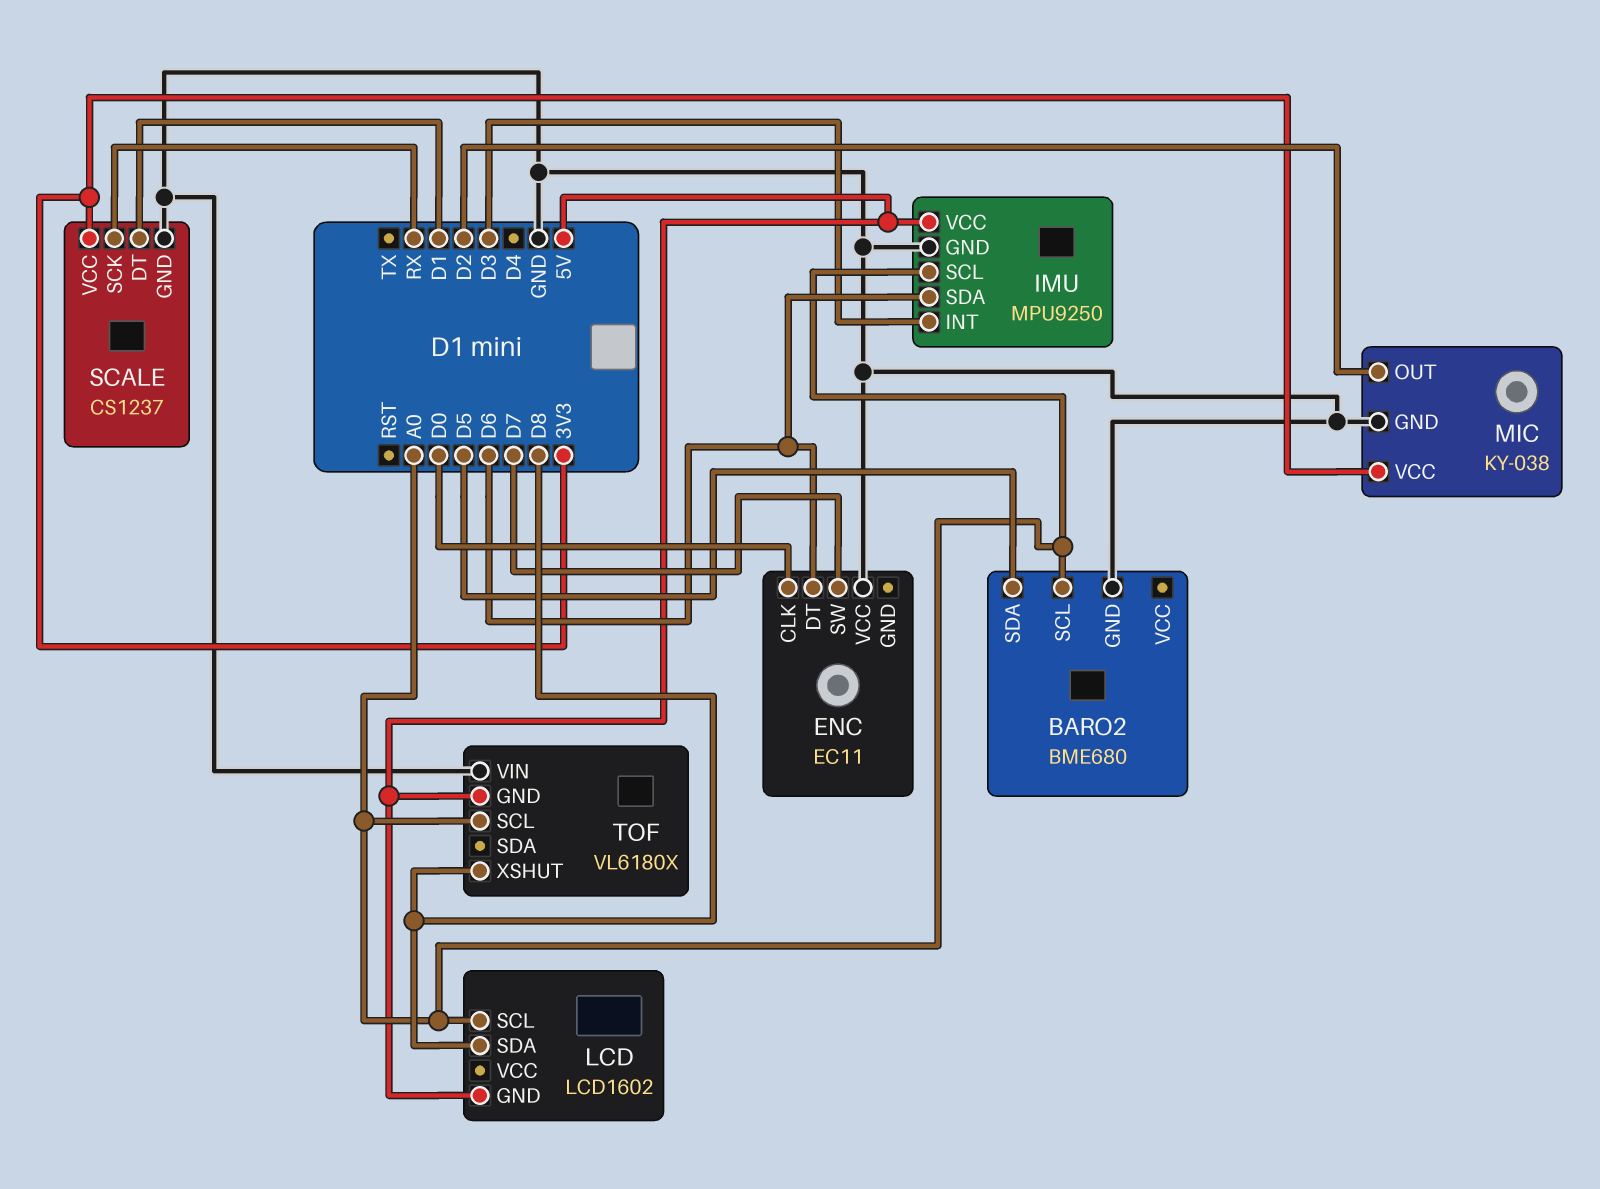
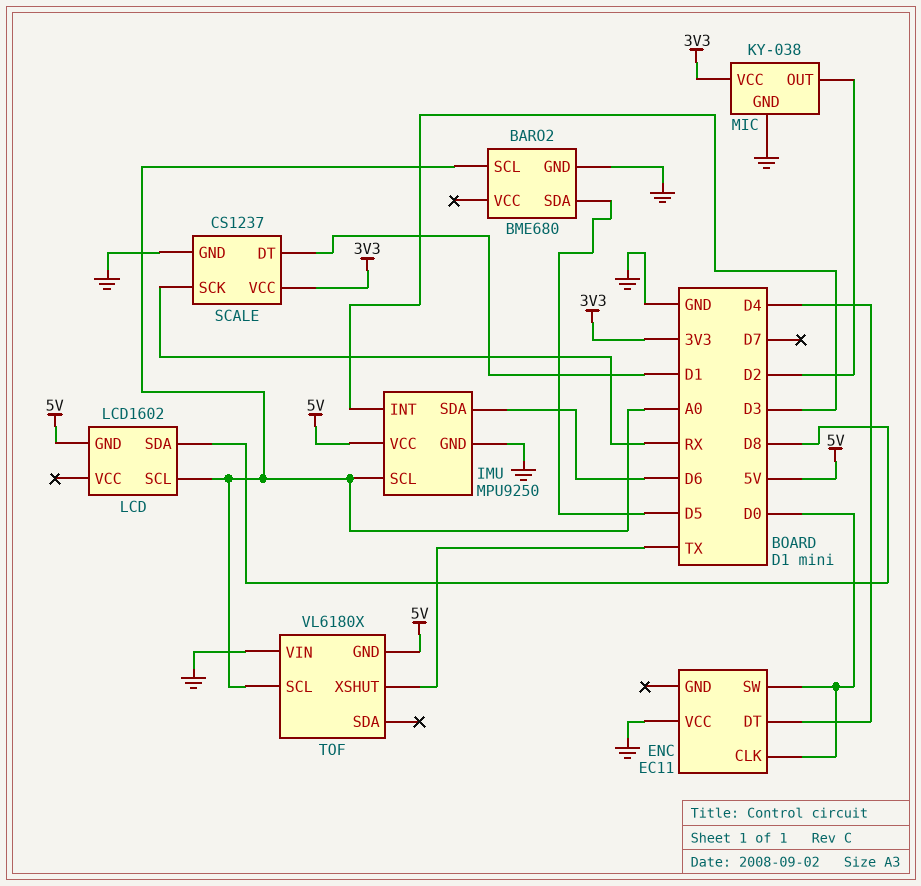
ENC pin DT: D6 -> D4
ENC pin SW: D7 -> D0
TOF pin XSHUT: D8 -> TX

